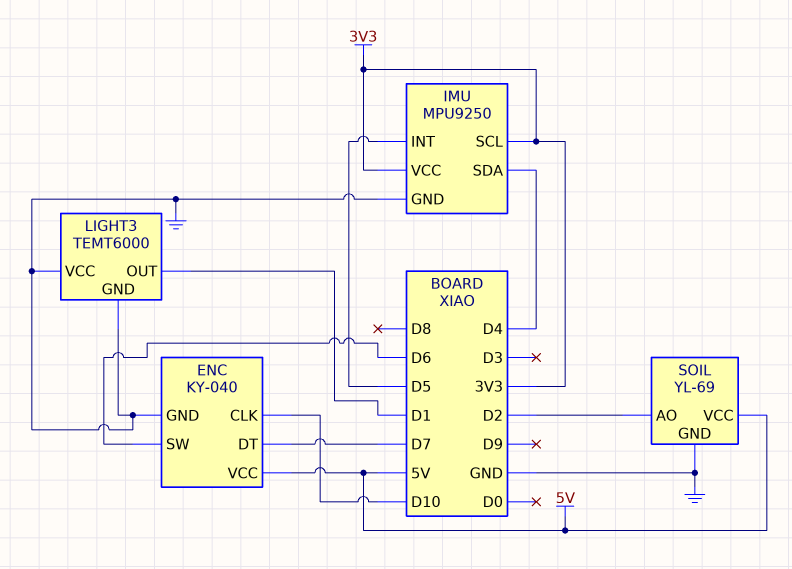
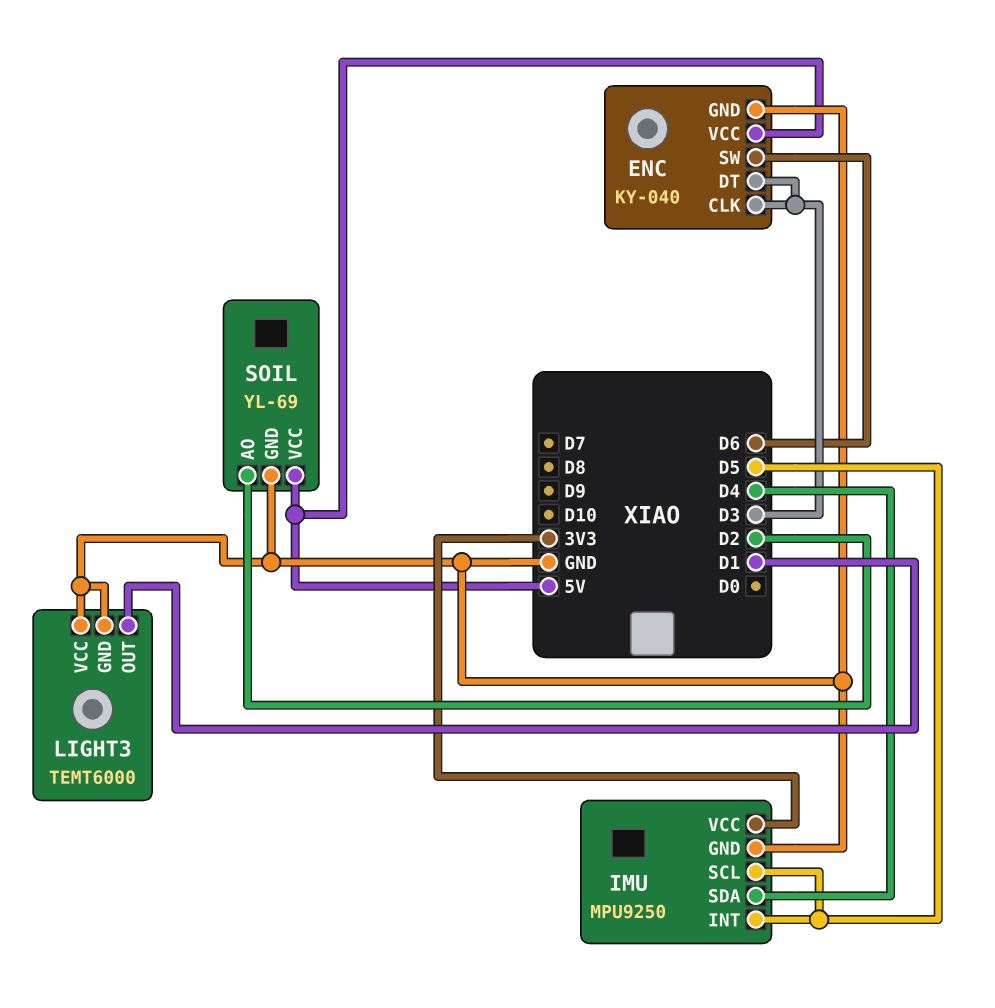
ENC pin CLK: D10 -> D3
ENC pin DT: D7 -> D3
IMU pin SCL: 3V3 -> D5

